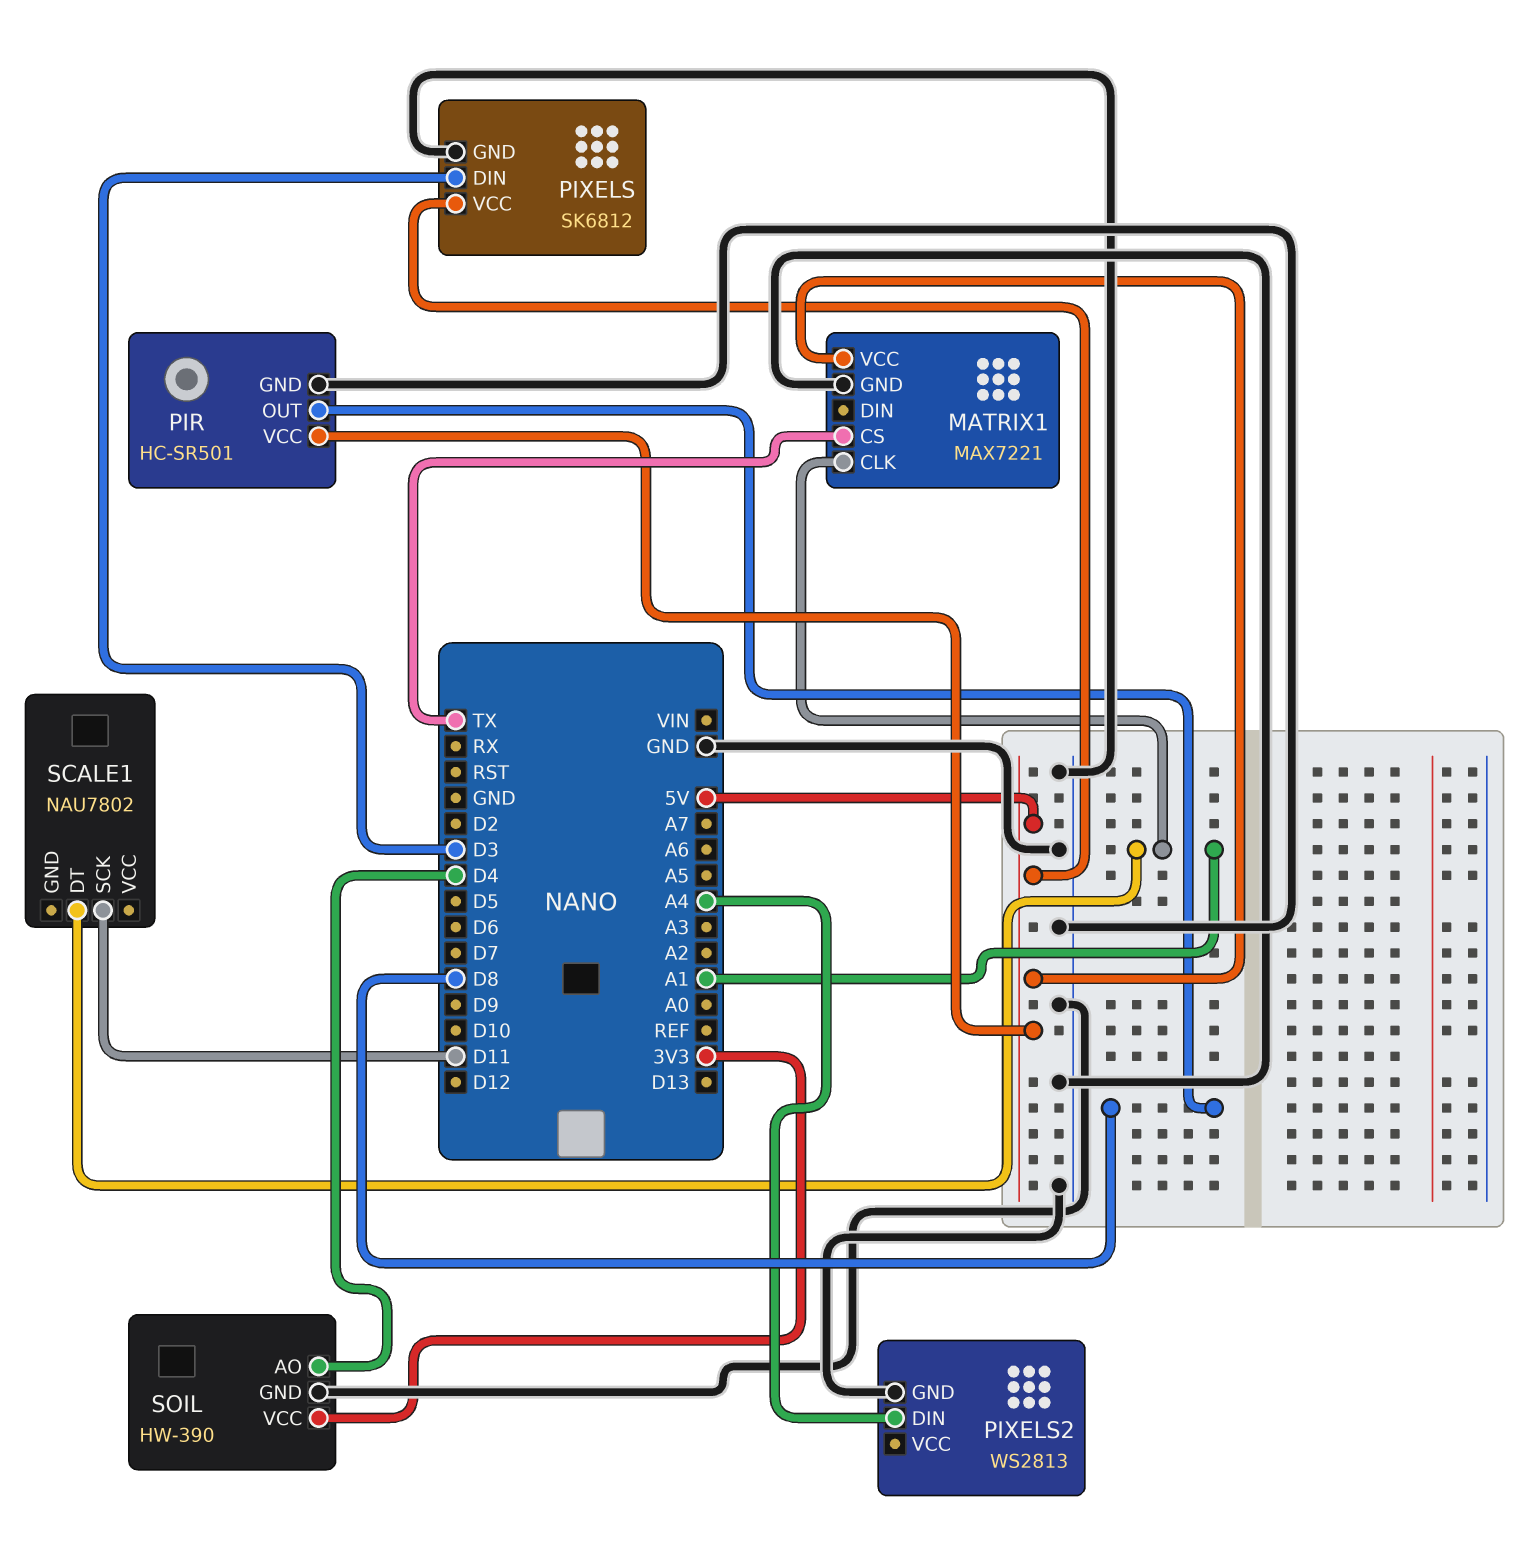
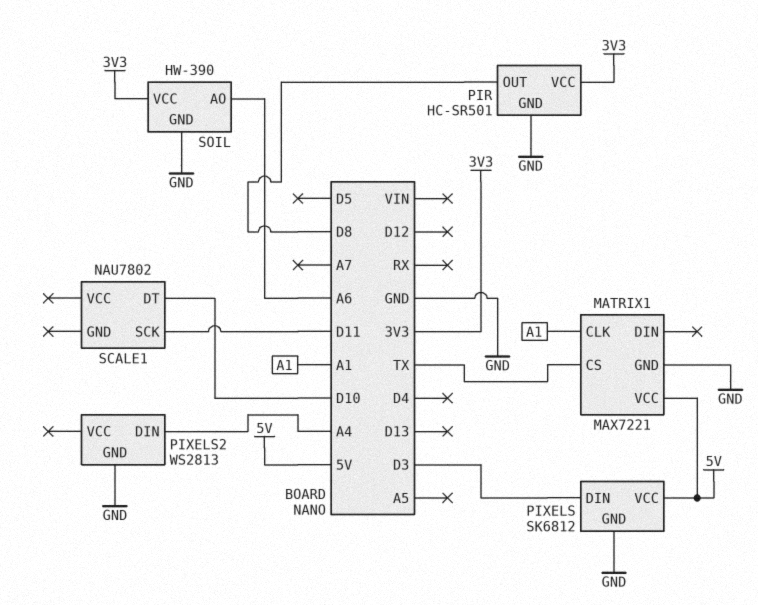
PIR pin VCC: 5V -> 3V3
SCALE1 pin DT: A1 -> D10
SOIL pin AO: D4 -> A6

